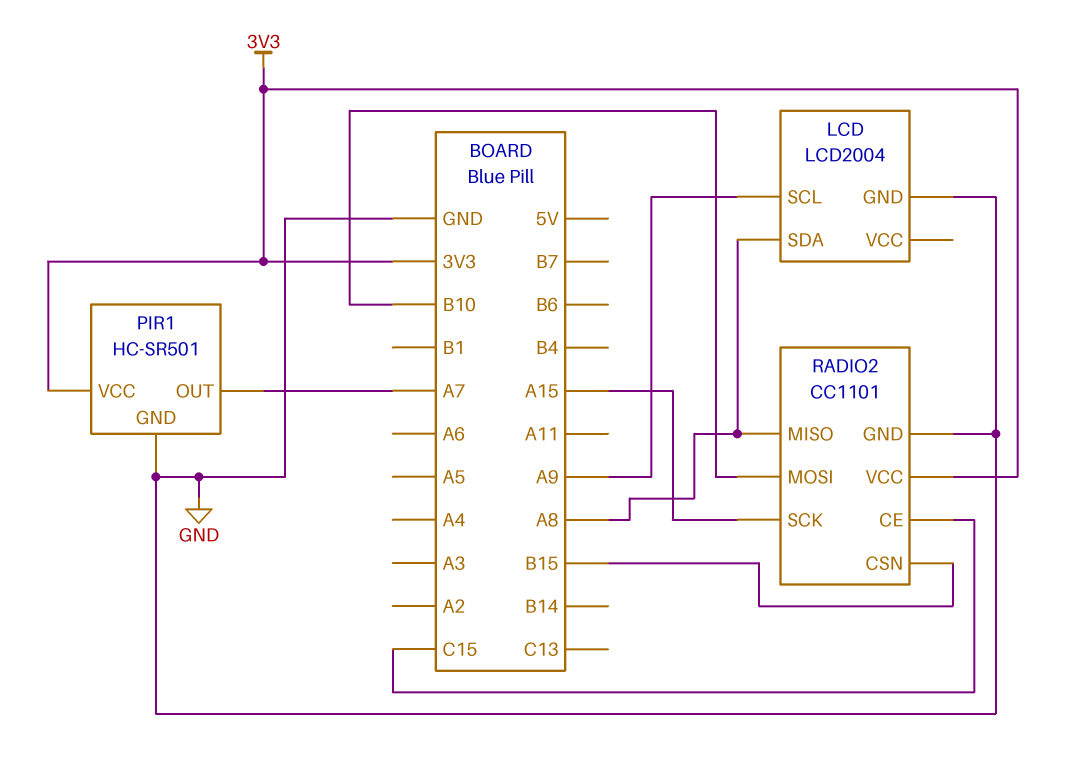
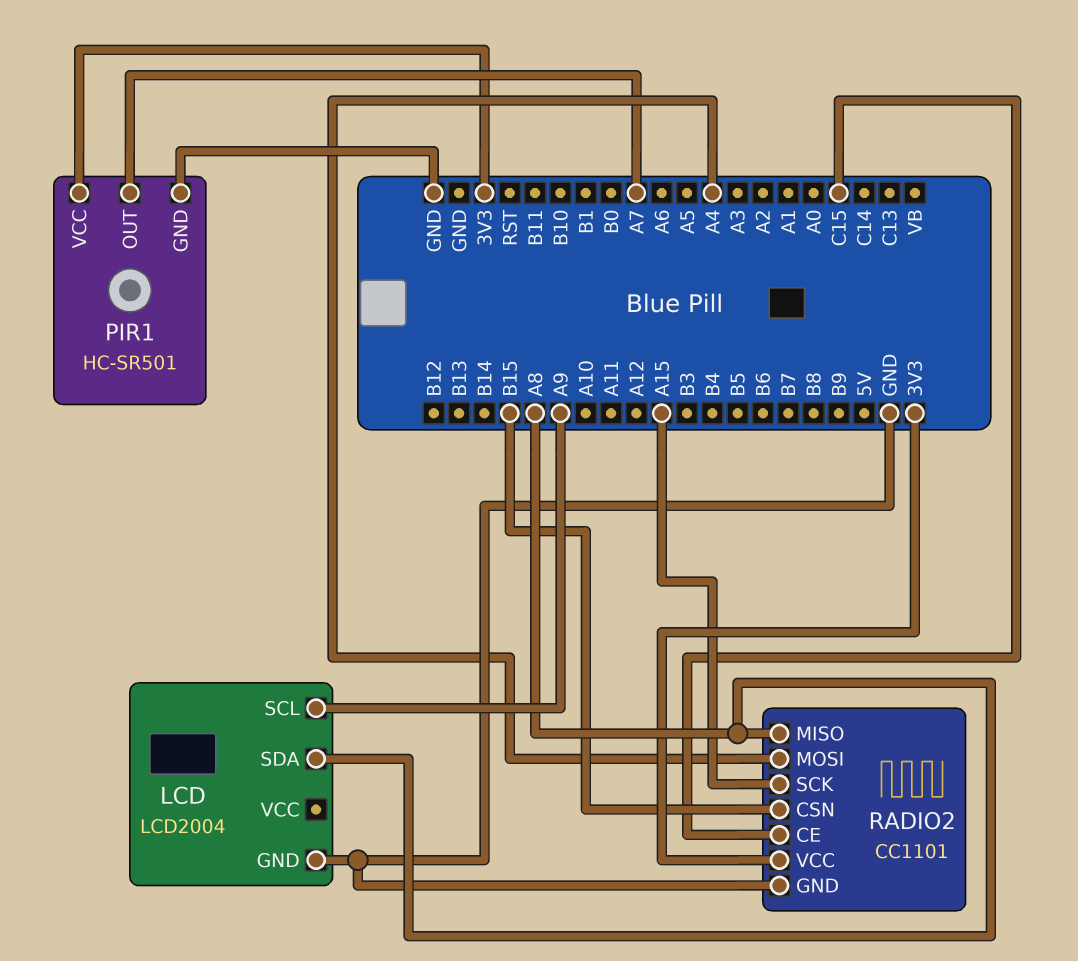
RADIO2 pin MOSI: B10 -> A4

